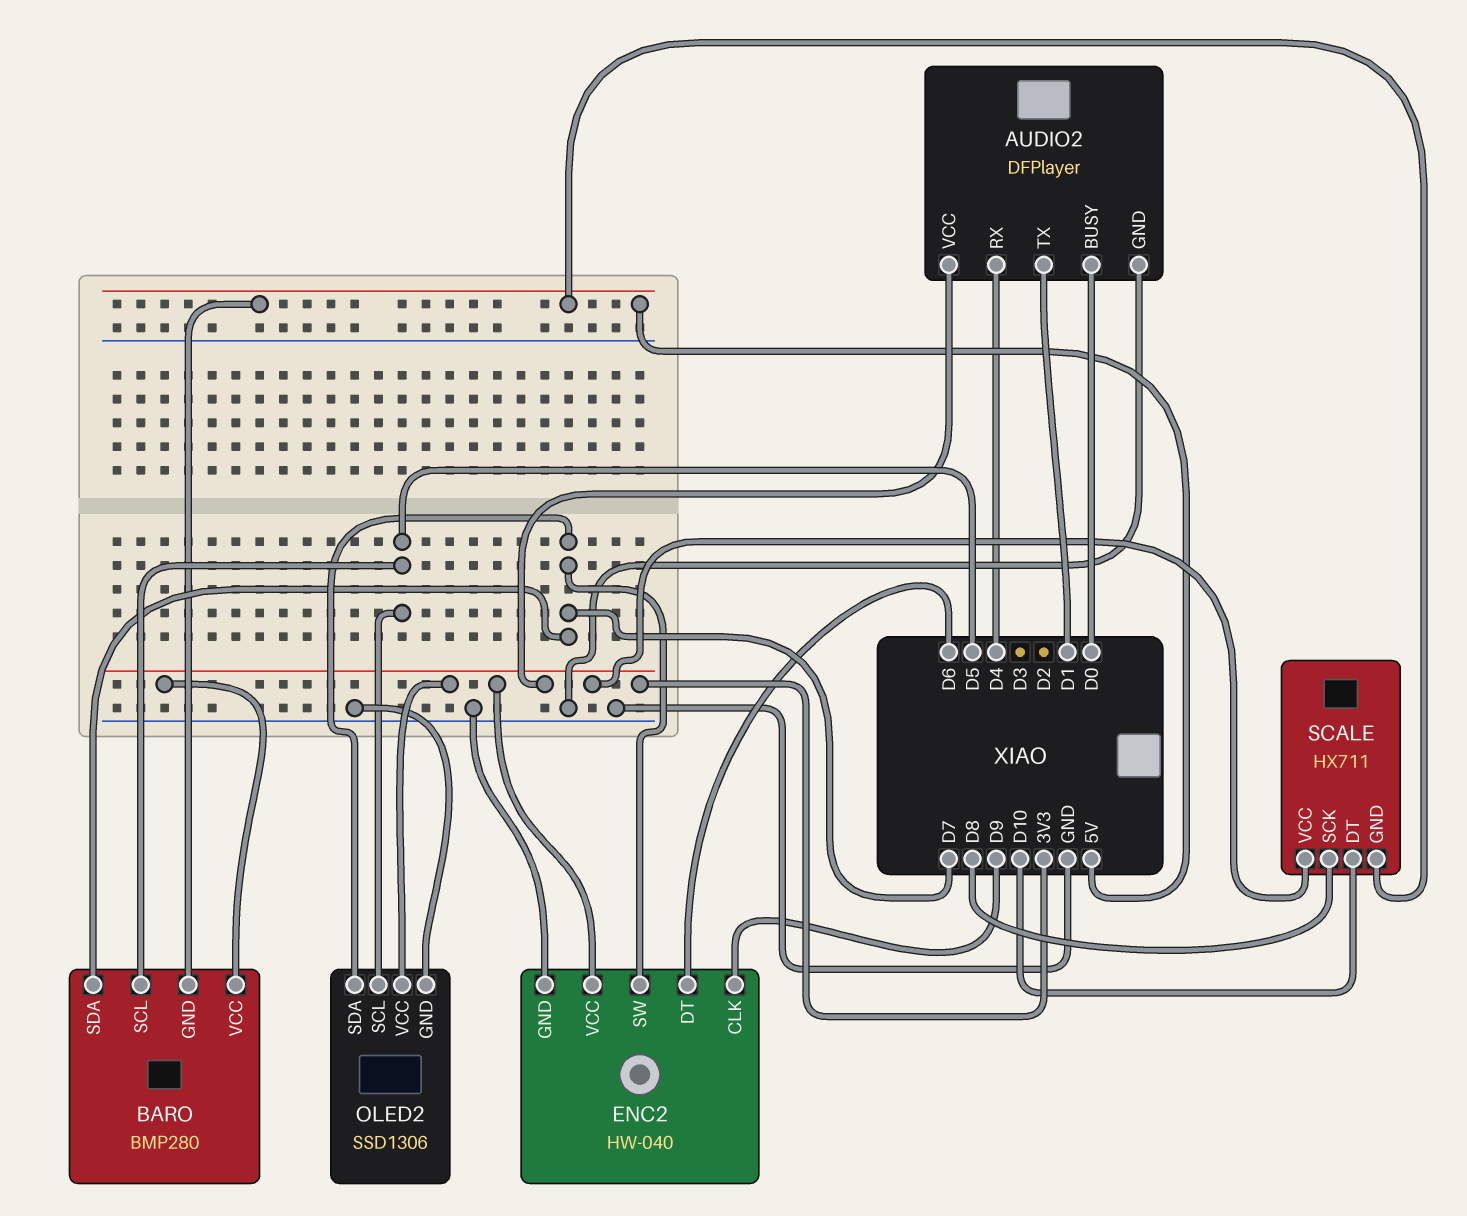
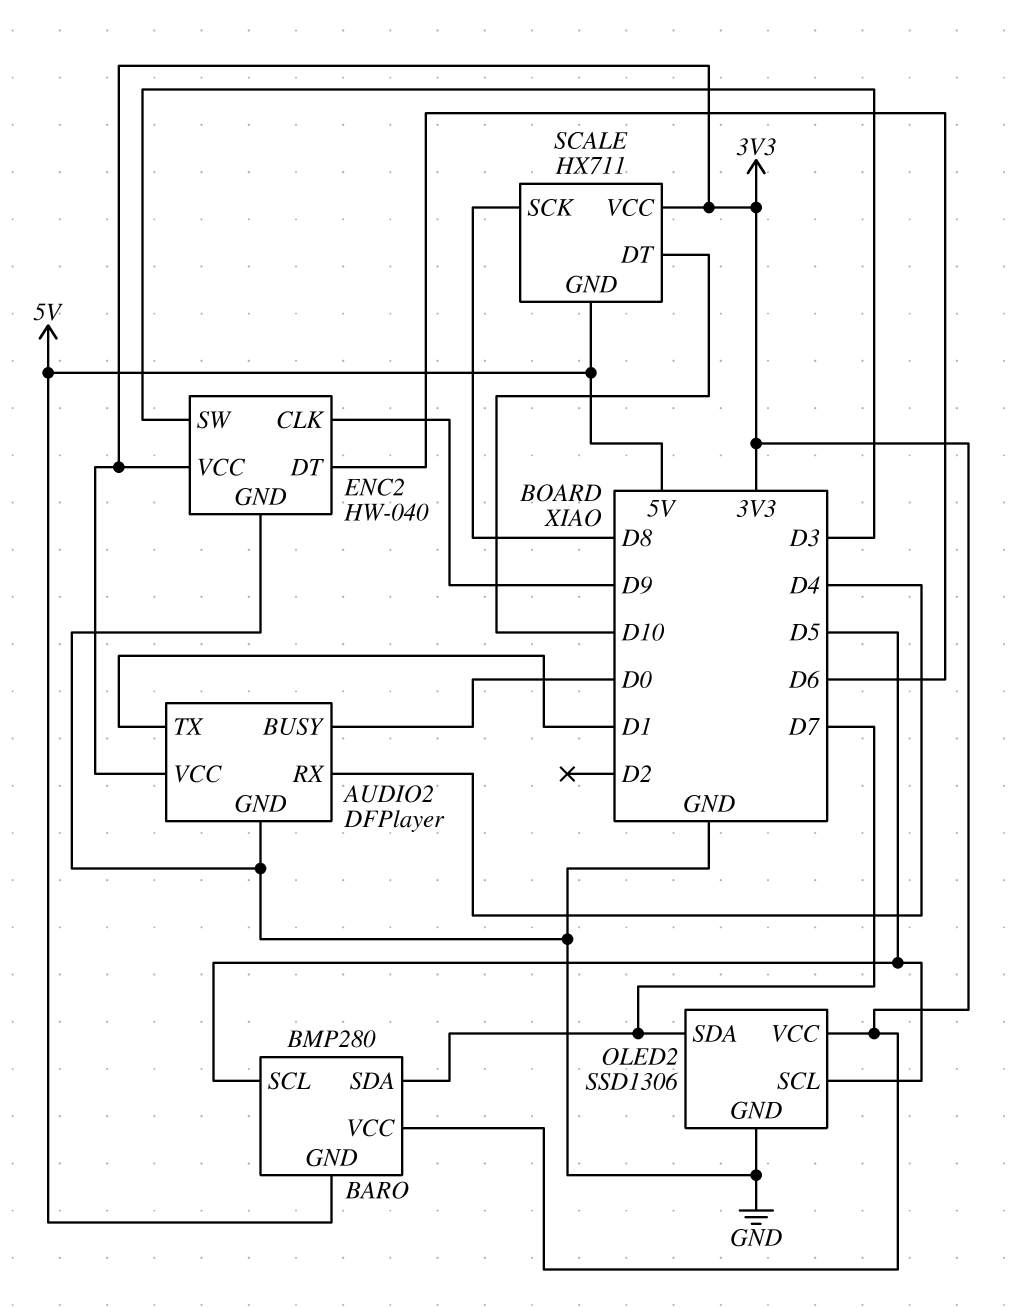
ENC2 pin SW: D7 -> D3

